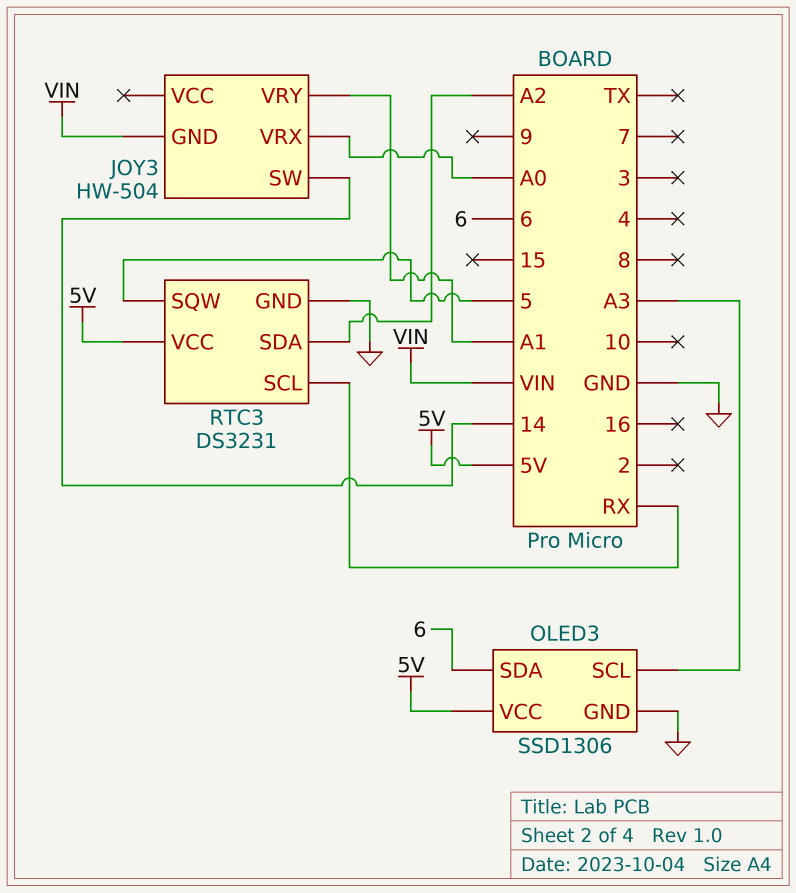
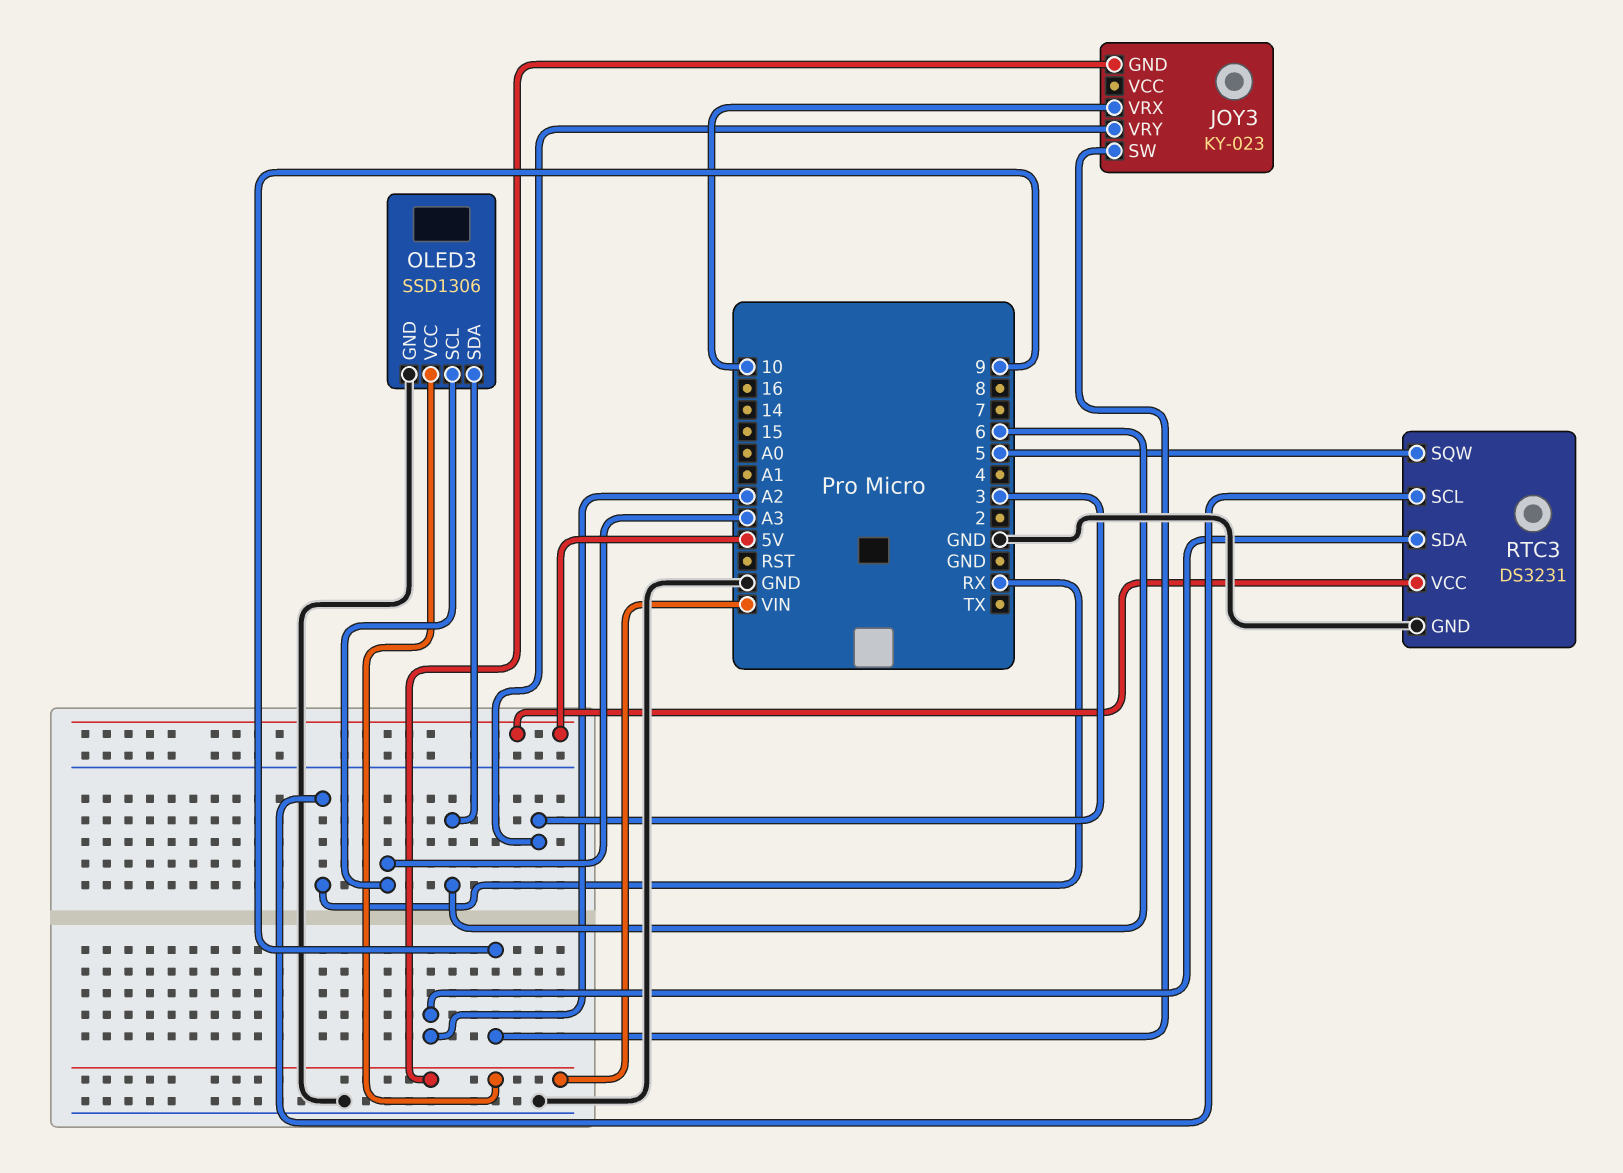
JOY3: HW-504 -> KY-023
JOY3 pin SW: 14 -> 9
JOY3 pin VRX: A0 -> 10
JOY3 pin VRY: A1 -> 3
OLED3 pin VCC: 5V -> VIN

